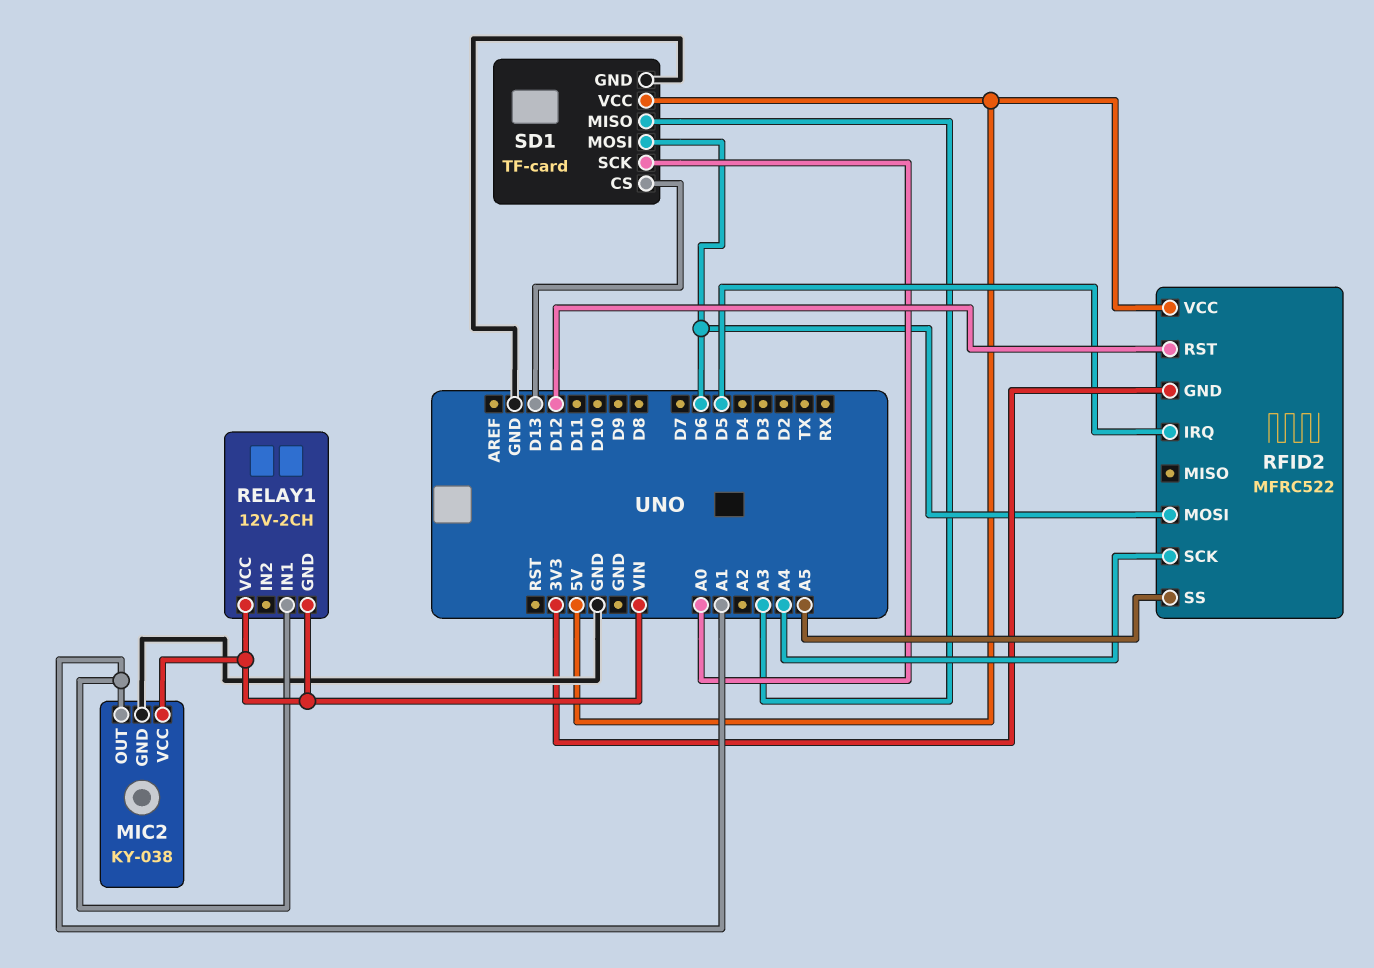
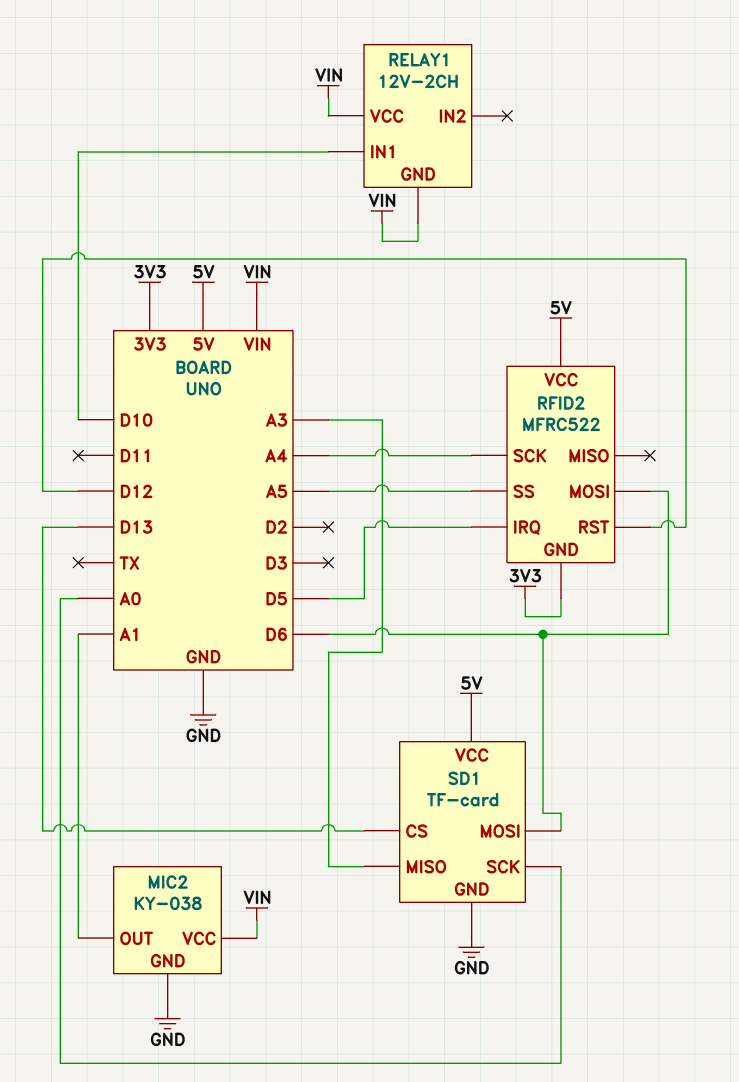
RELAY1 pin IN1: A1 -> D10

